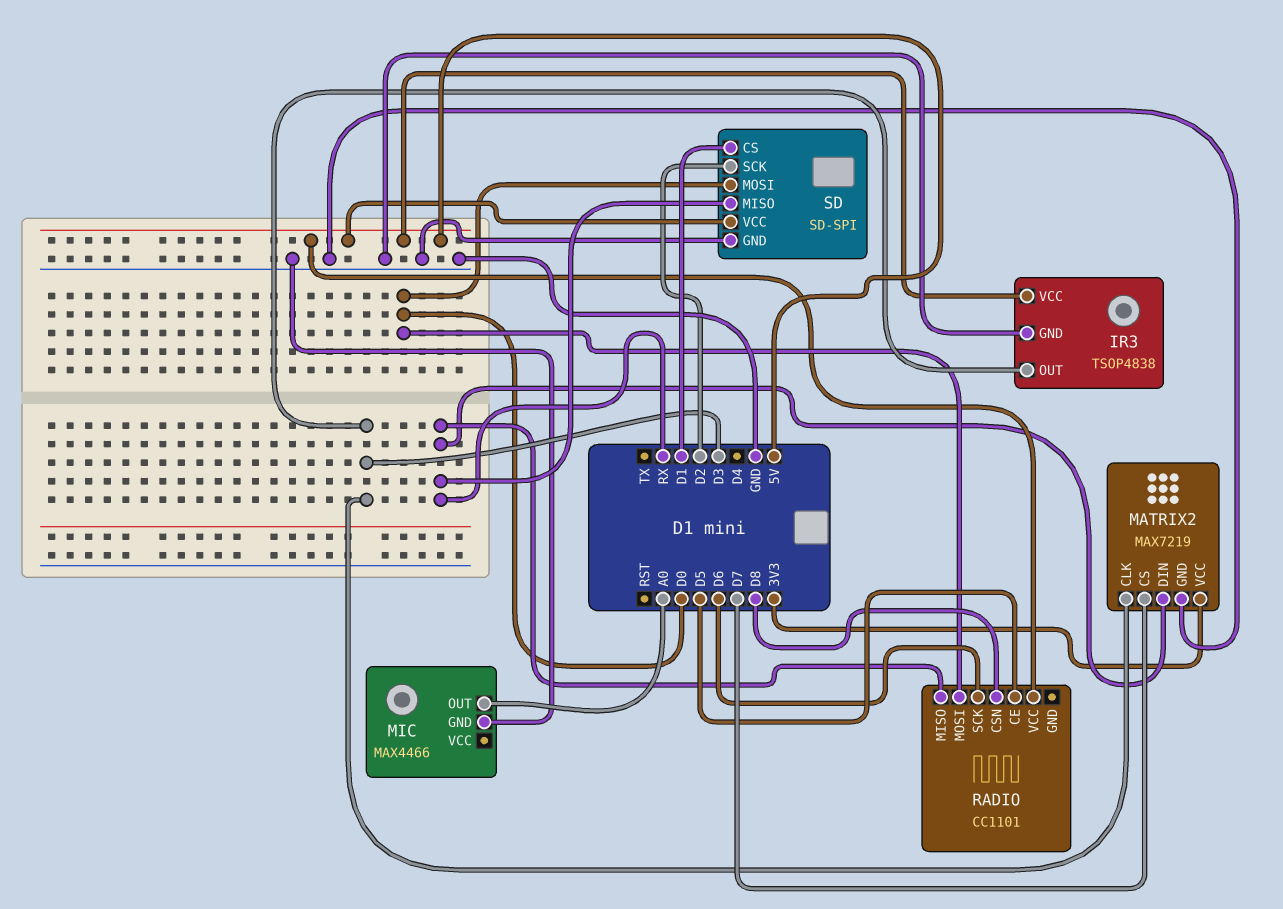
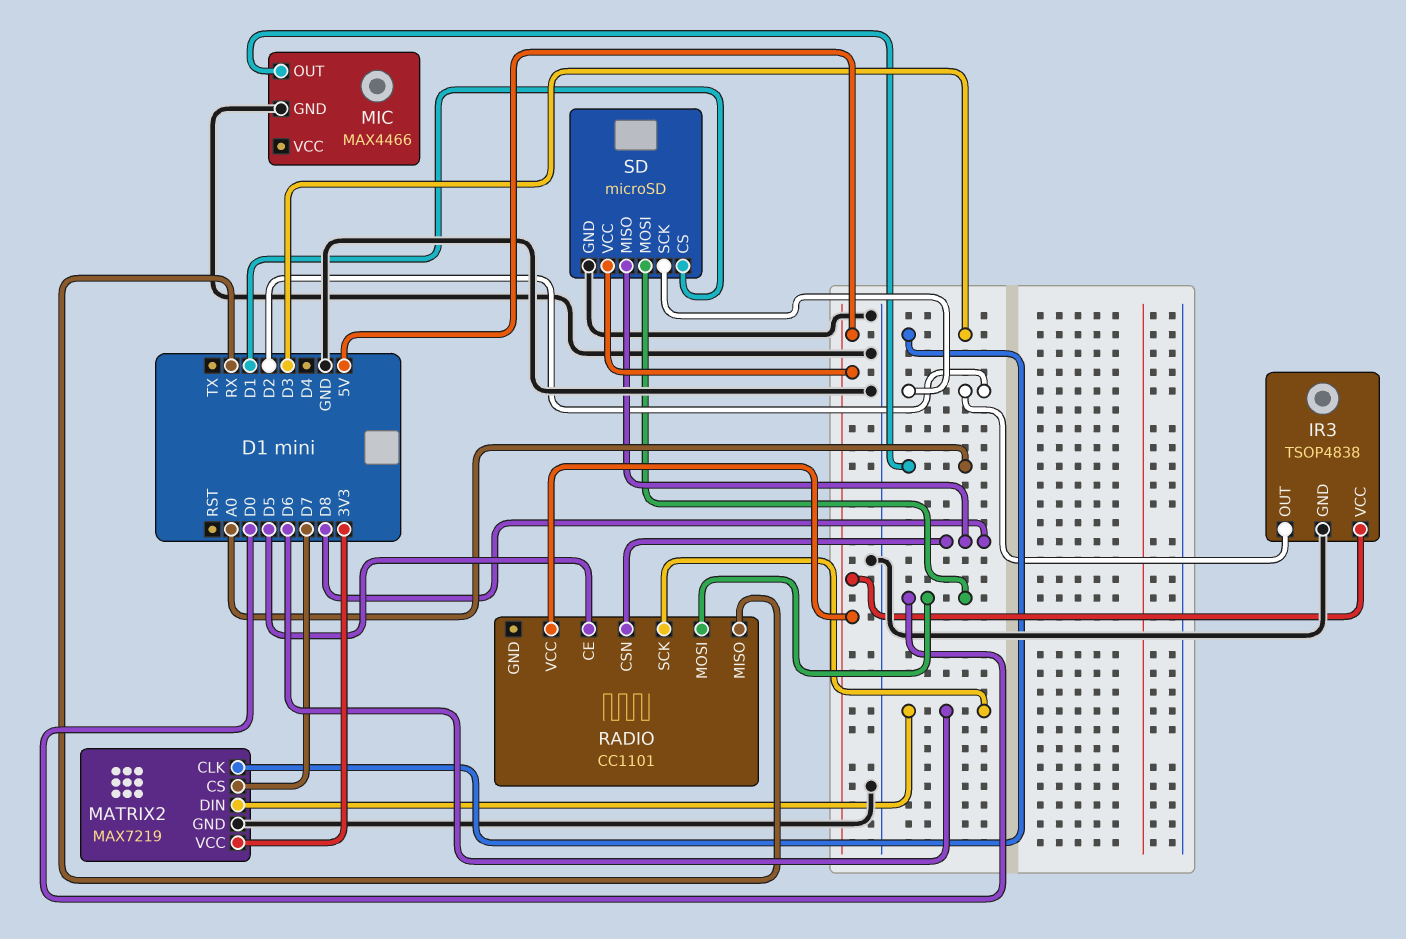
IR3 pin OUT: D3 -> D2
MATRIX2 pin DIN: RX -> D6
SD: SD-SPI -> microSD
SD pin MISO: RX -> D8

